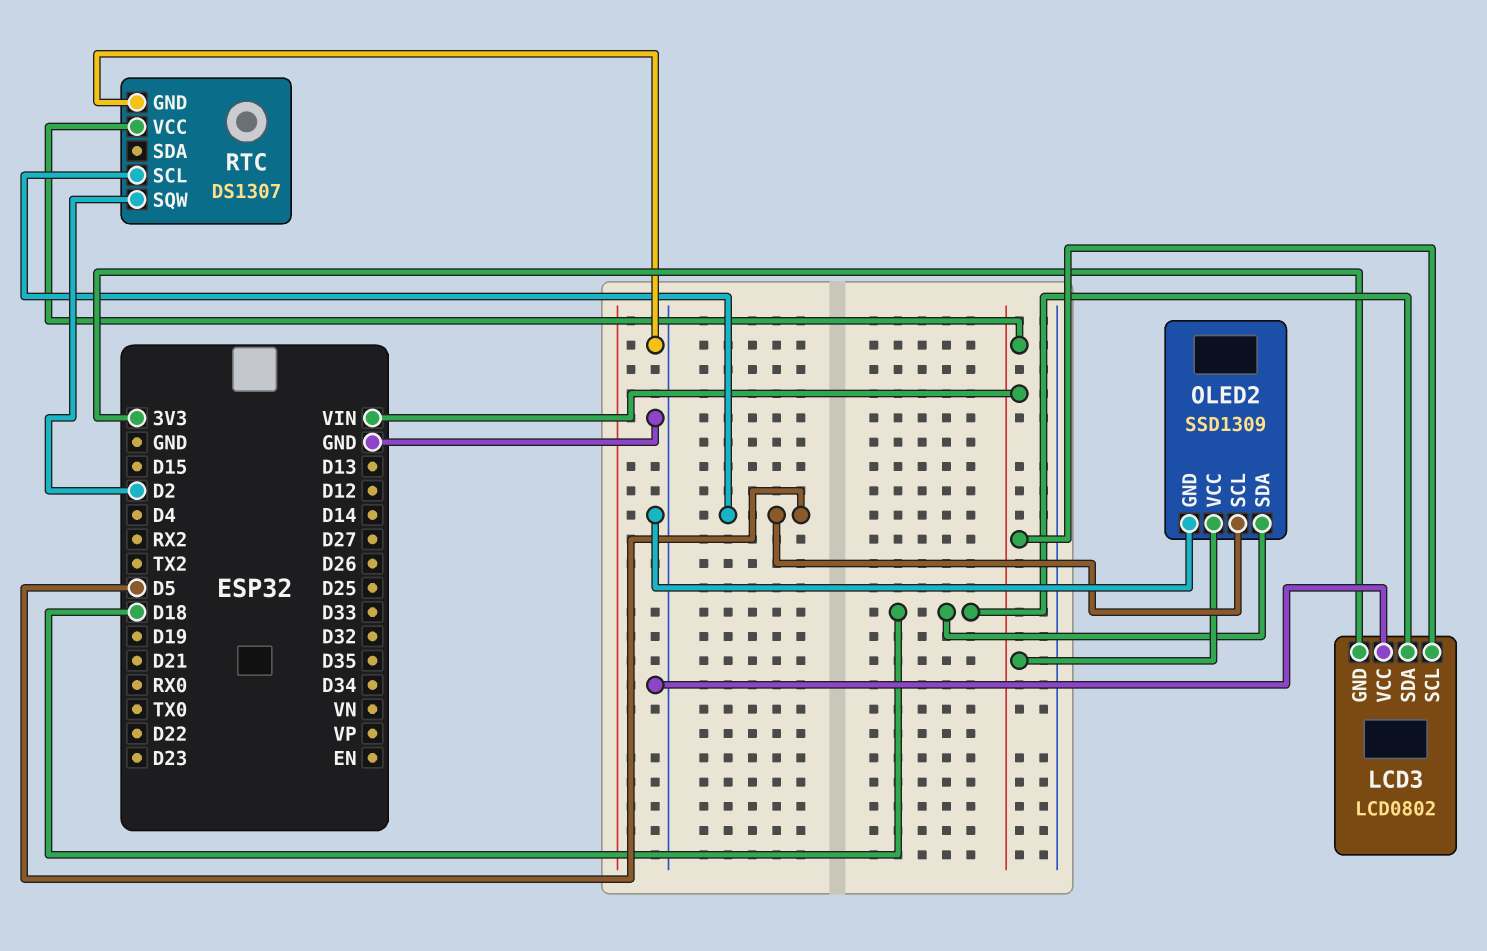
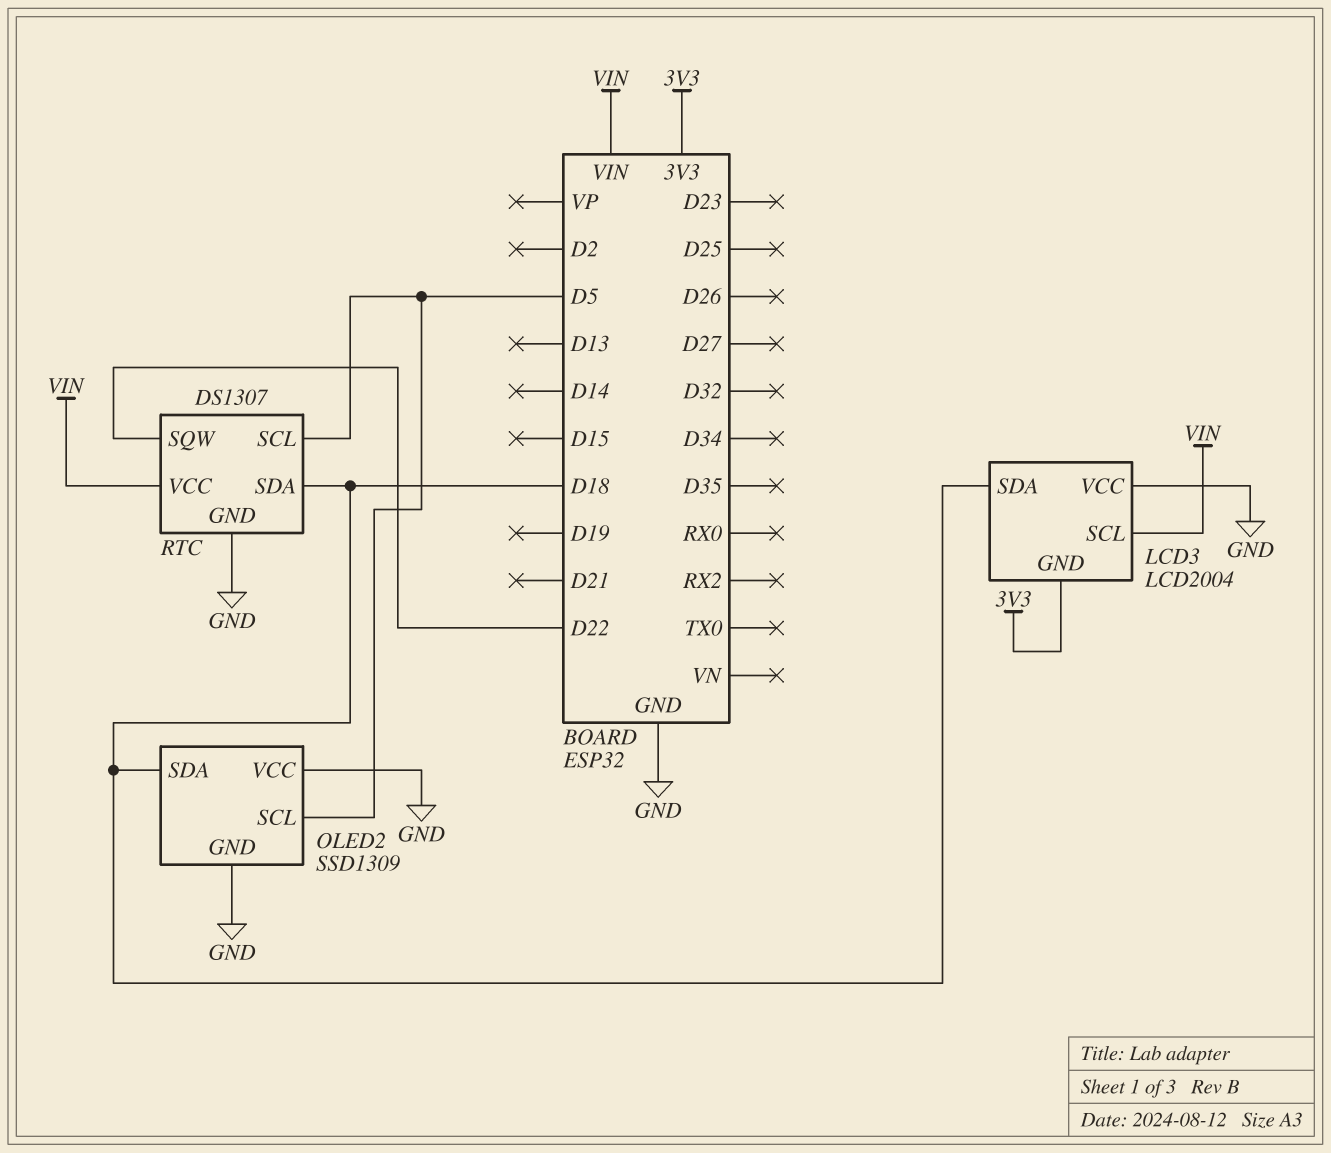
LCD3: LCD0802 -> LCD2004
OLED2 pin VCC: VIN -> GND
RTC pin SDA: none -> D18
RTC pin SQW: D2 -> D22

